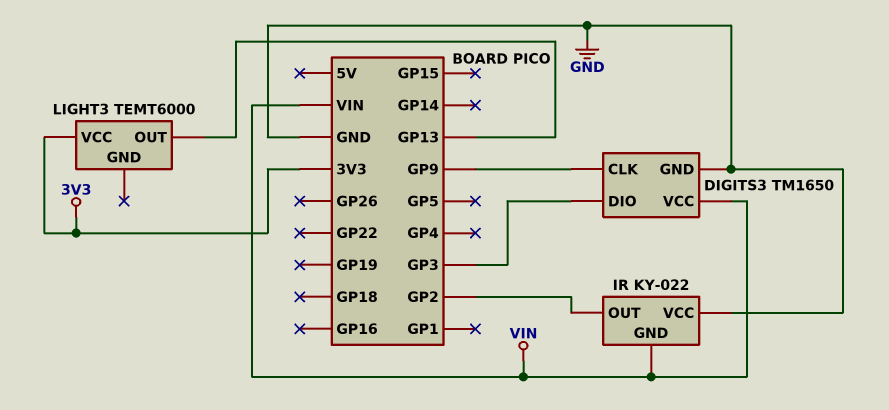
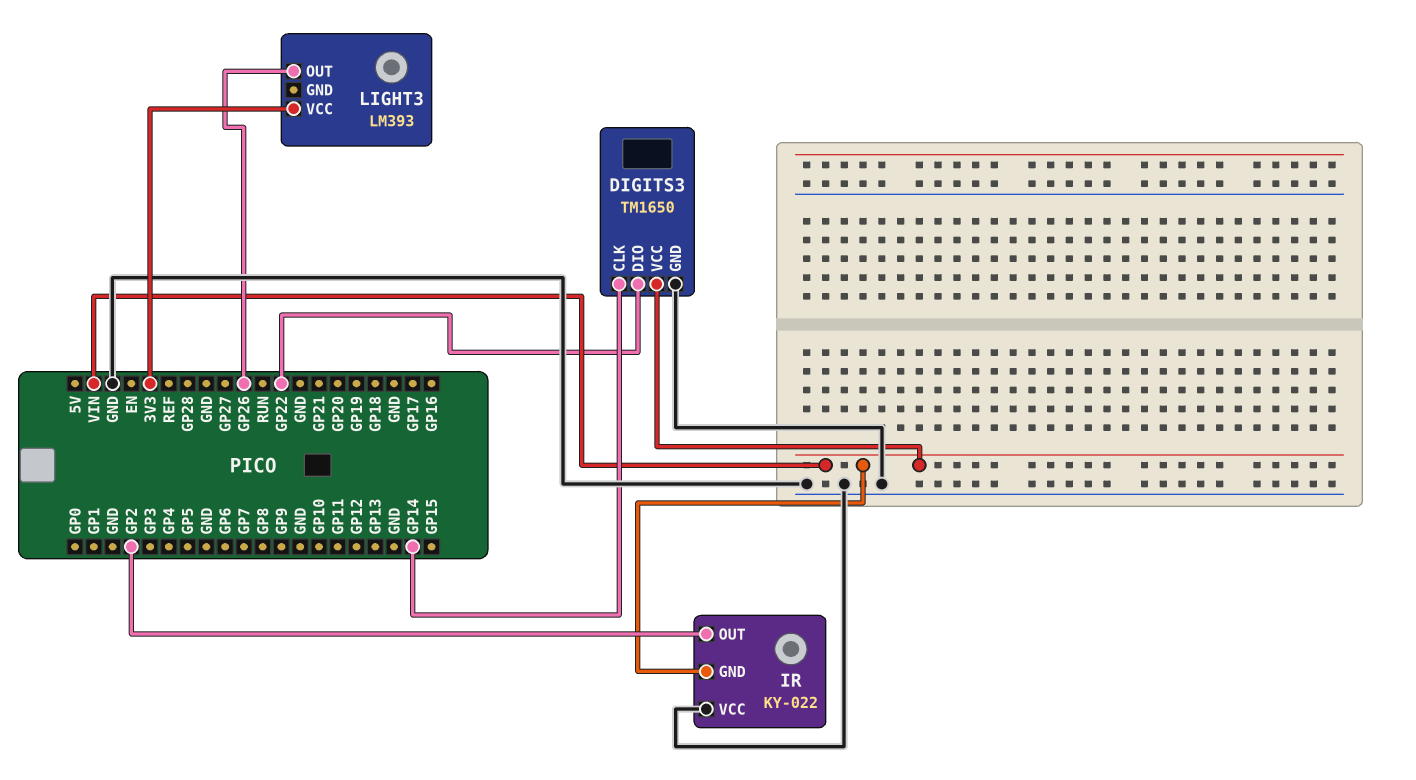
DIGITS3 pin CLK: GP9 -> GP14
DIGITS3 pin DIO: GP3 -> GP22
LIGHT3: TEMT6000 -> LM393
LIGHT3 pin OUT: GP13 -> GP26

